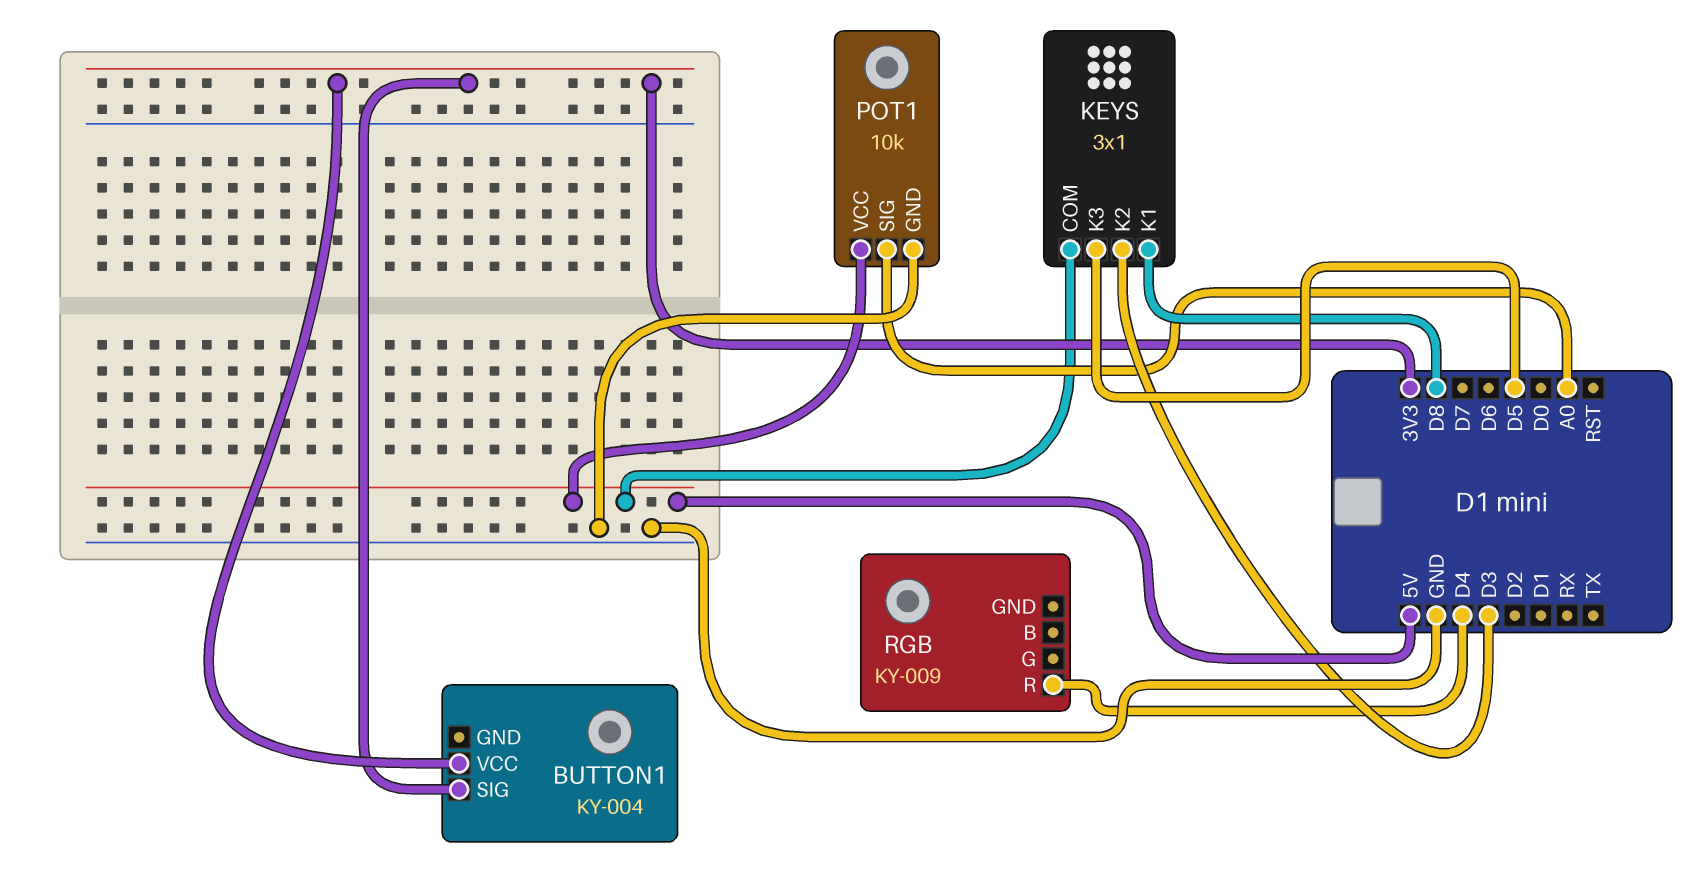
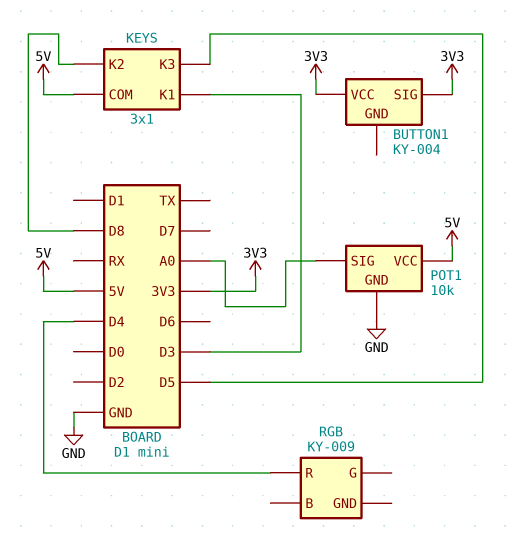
KEYS pin K1: D8 -> D3
KEYS pin K2: D3 -> D8

